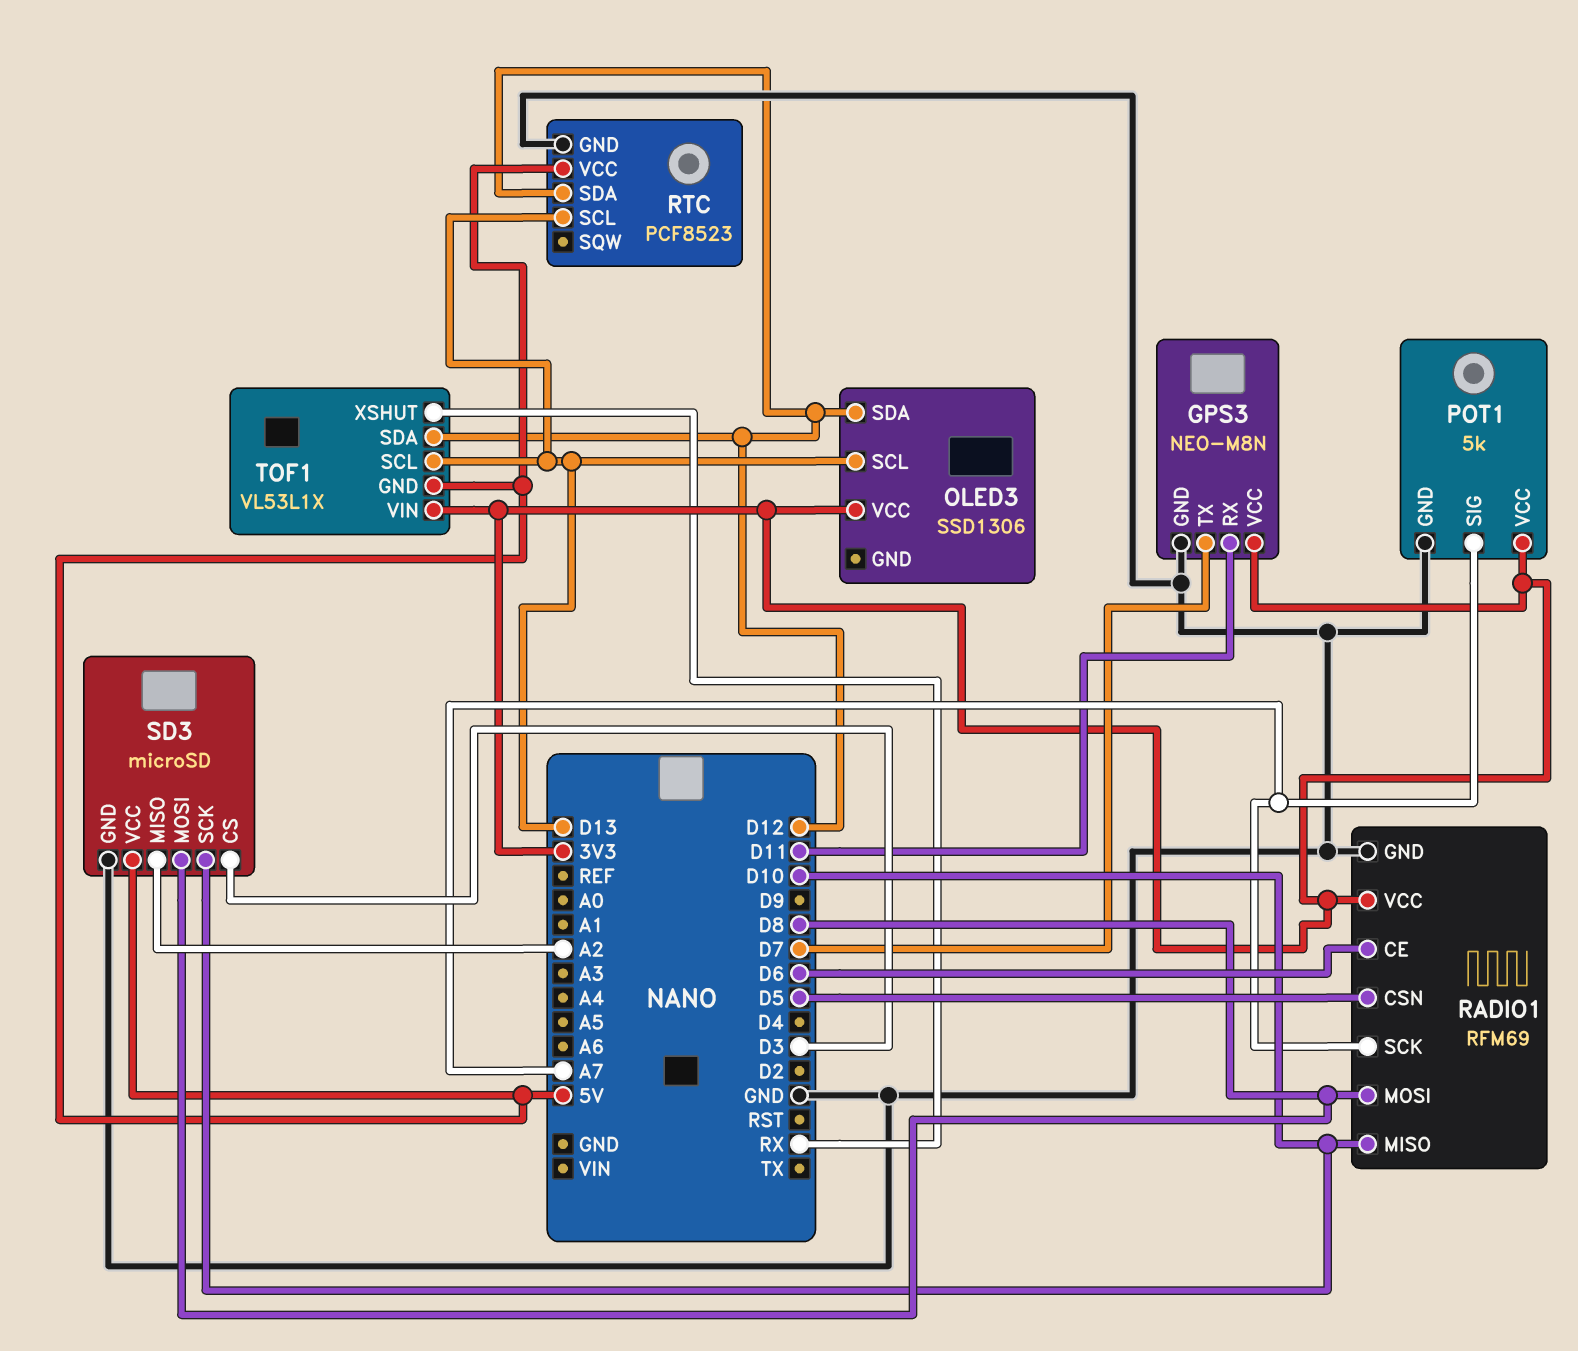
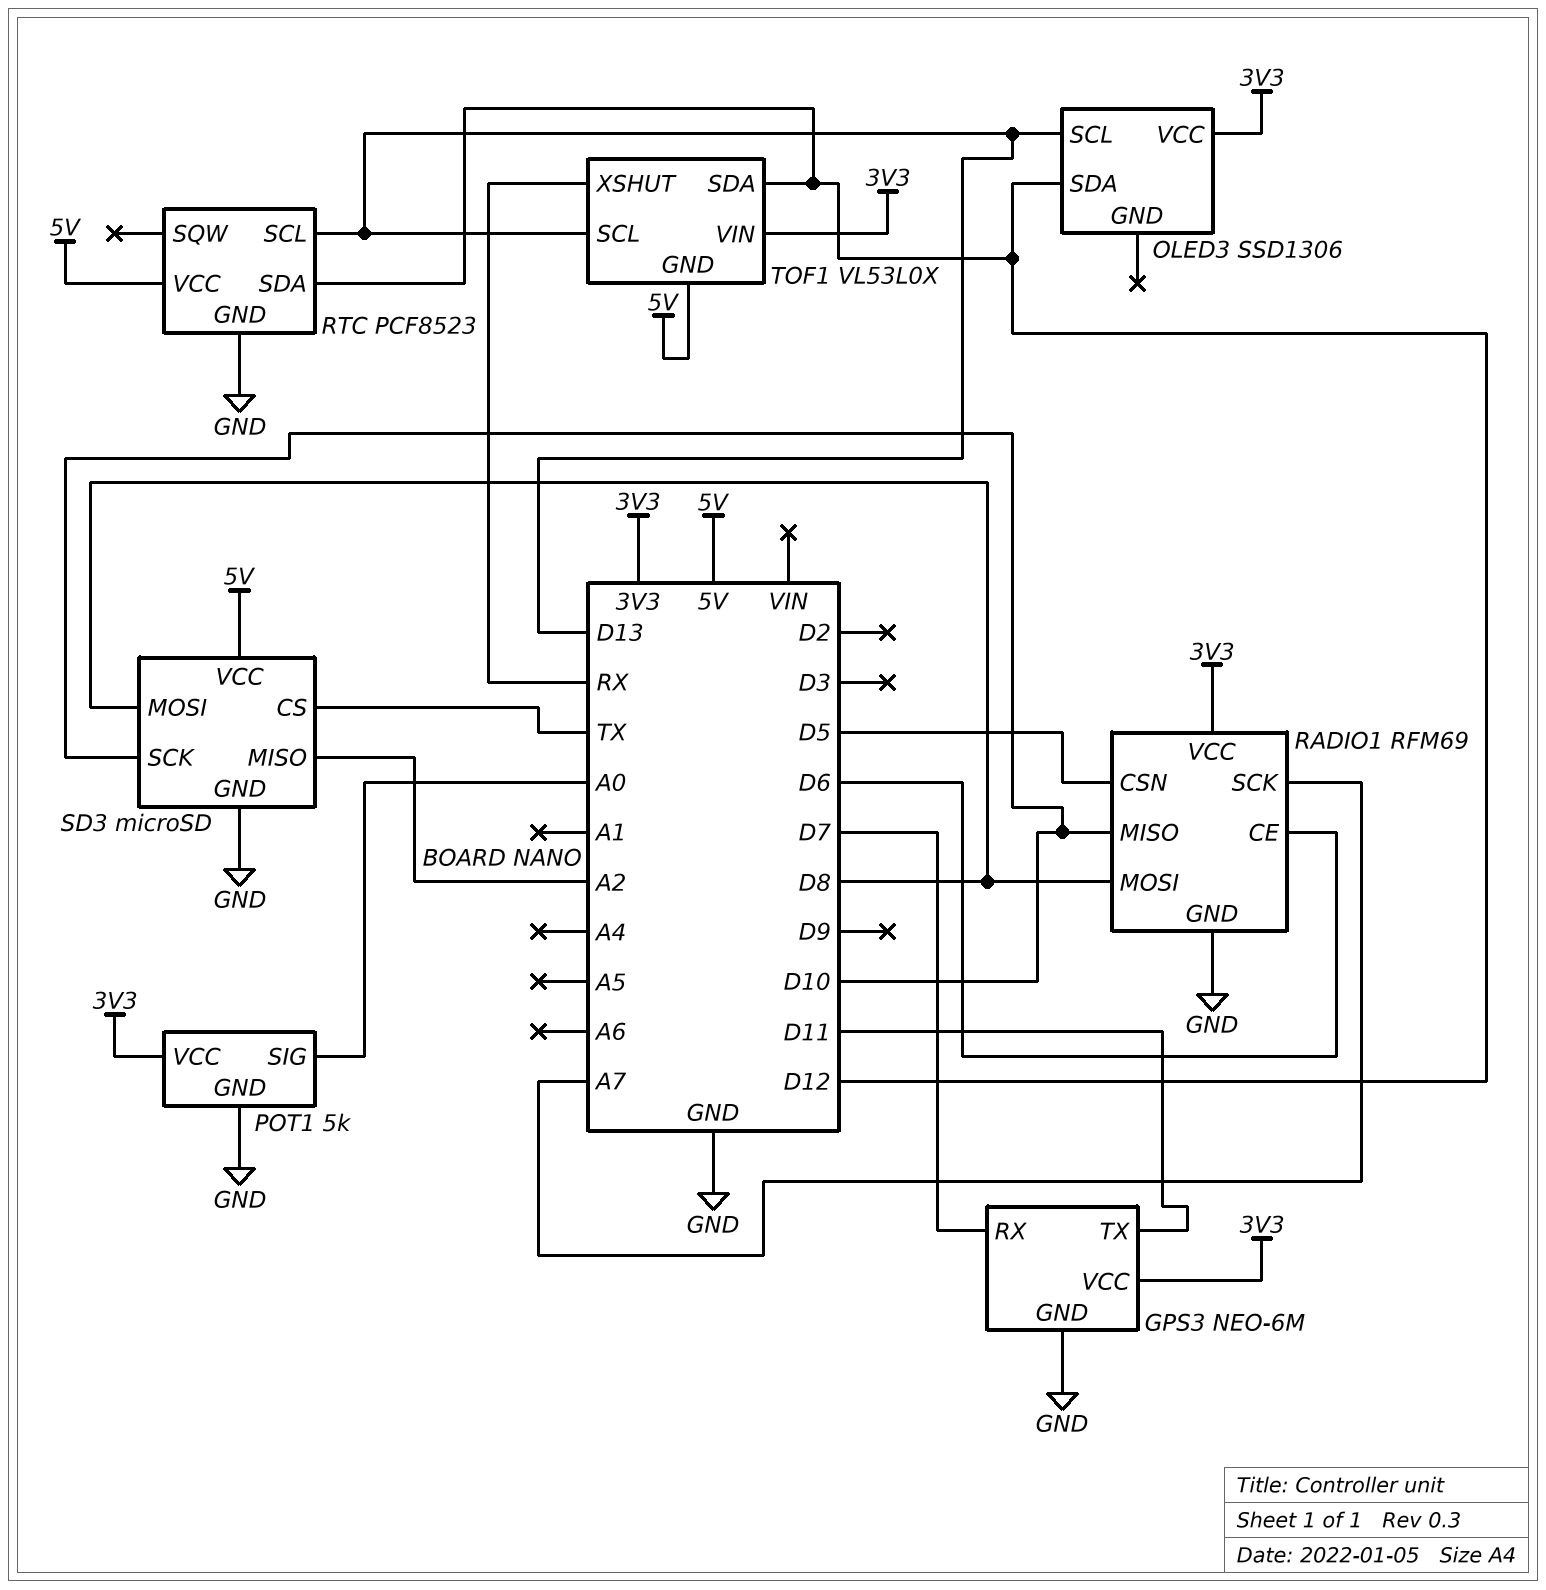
GPS3: NEO-M8N -> NEO-6M
GPS3 pin RX: D11 -> D7
GPS3 pin TX: D7 -> D11
POT1 pin SIG: A7 -> A0
SD3 pin CS: D3 -> TX
TOF1: VL53L1X -> VL53L0X

